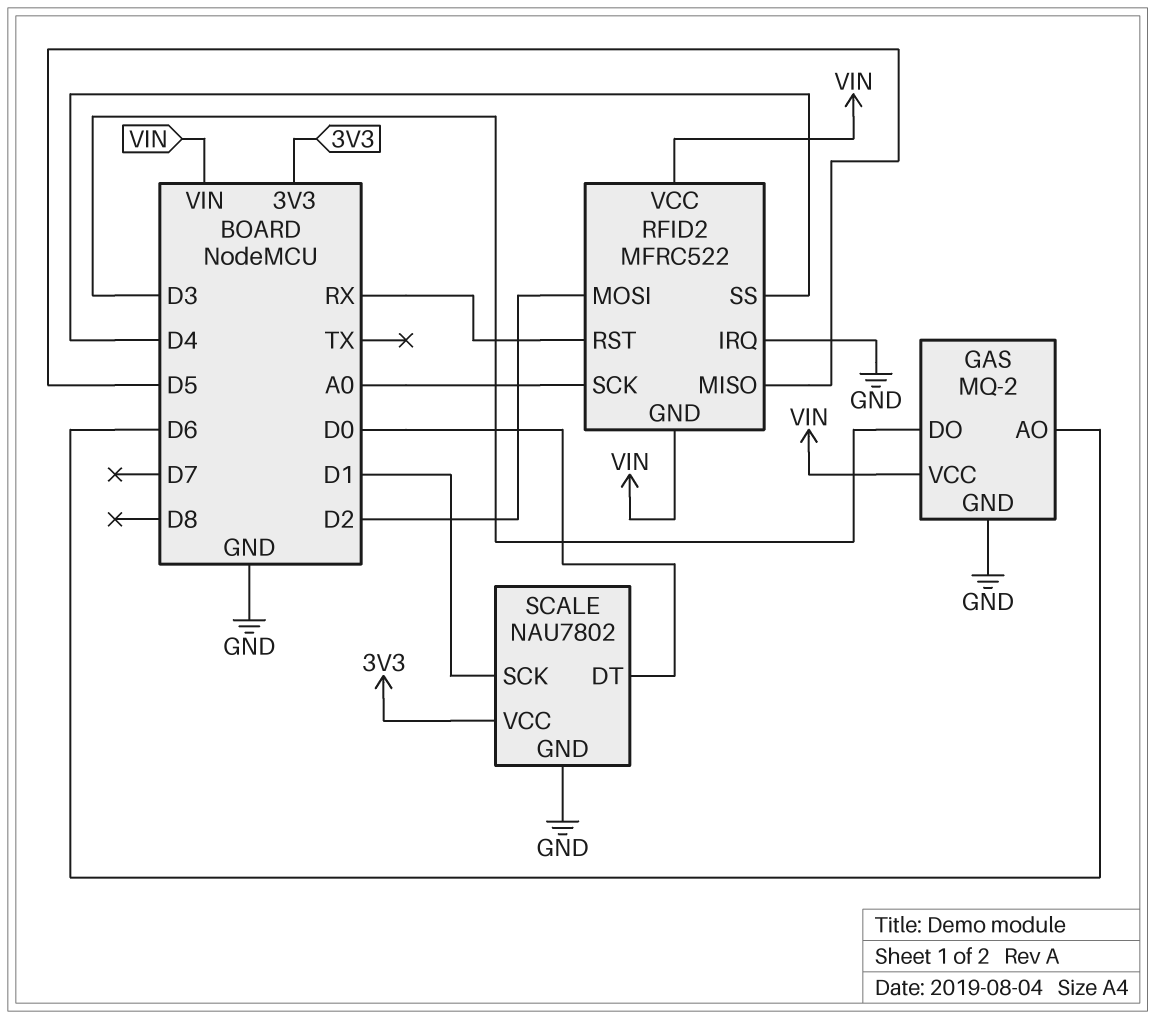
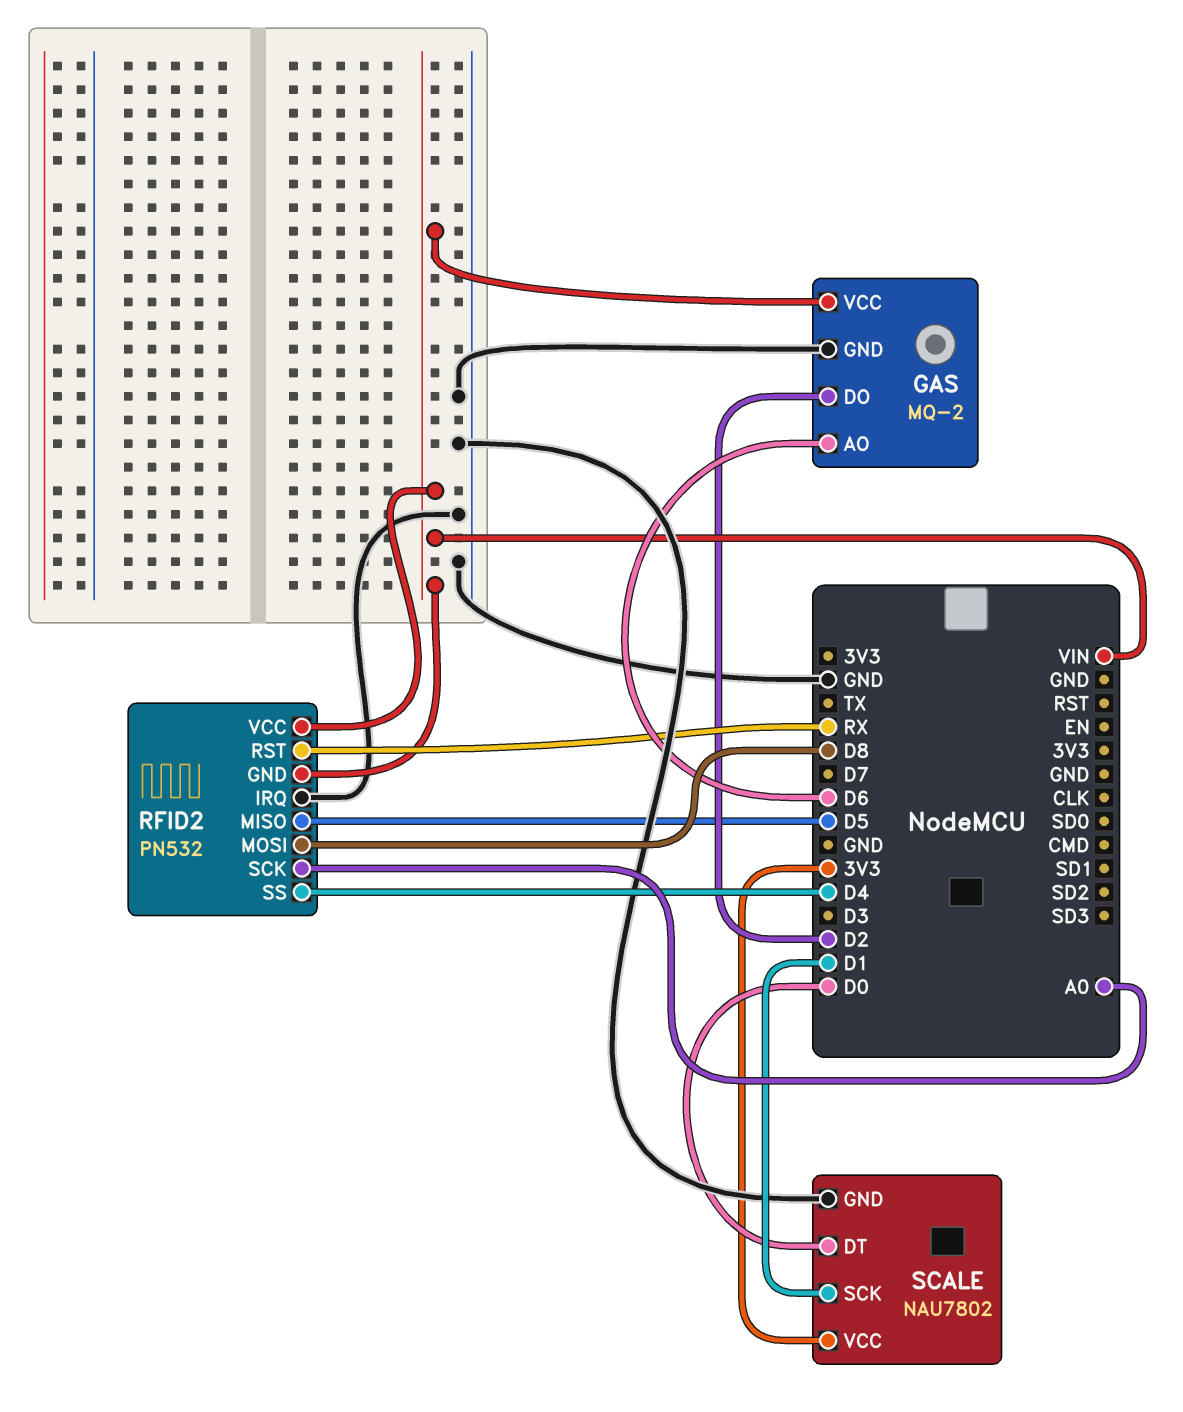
GAS pin DO: D3 -> D2
RFID2: MFRC522 -> PN532
RFID2 pin MOSI: D2 -> D8

